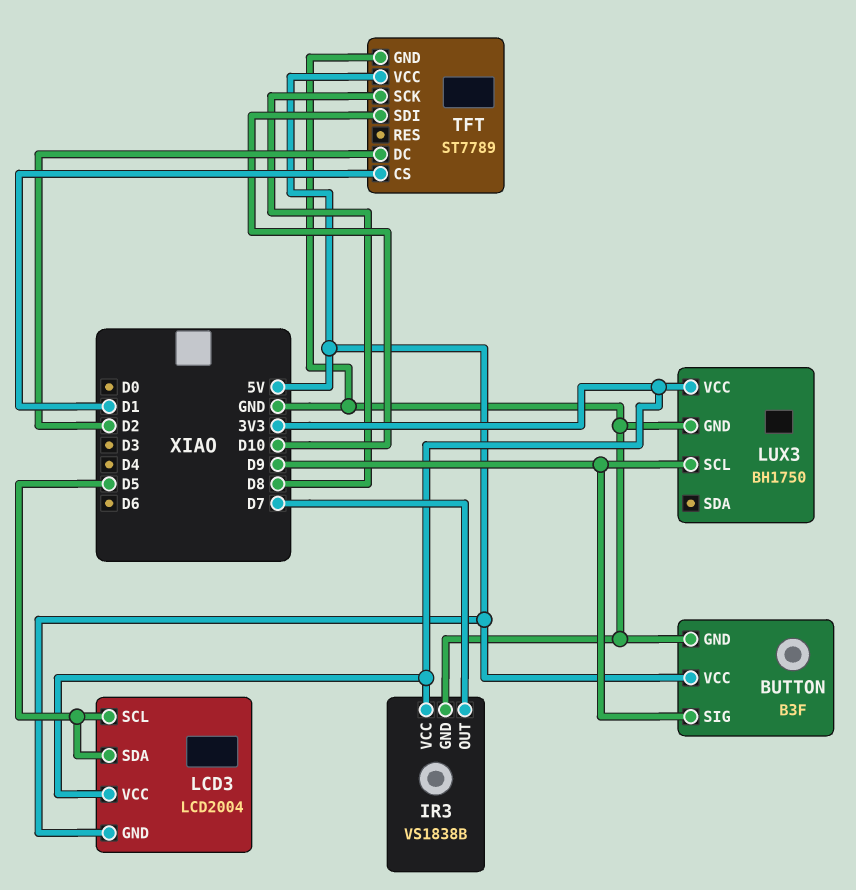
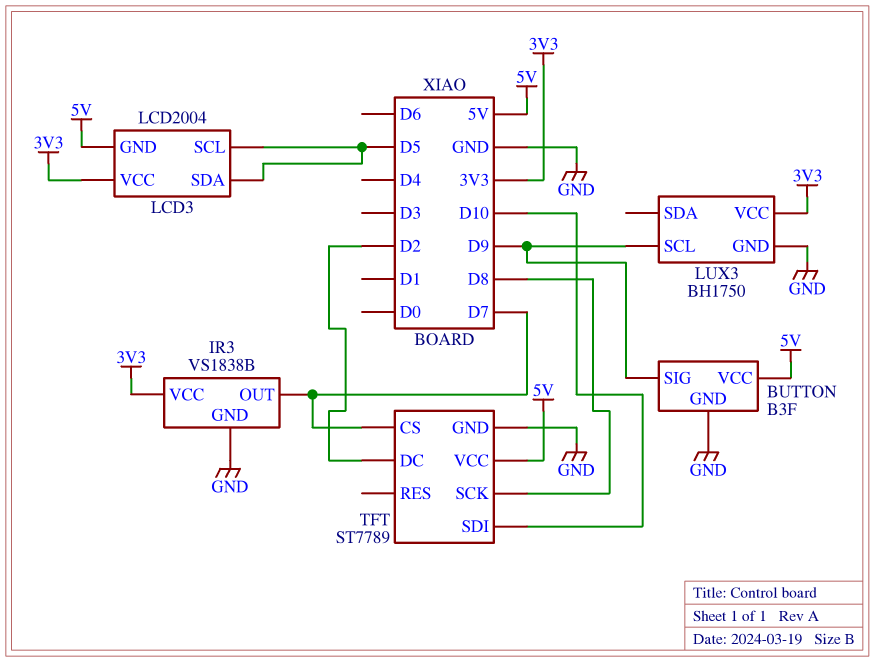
TFT pin CS: D1 -> D7

